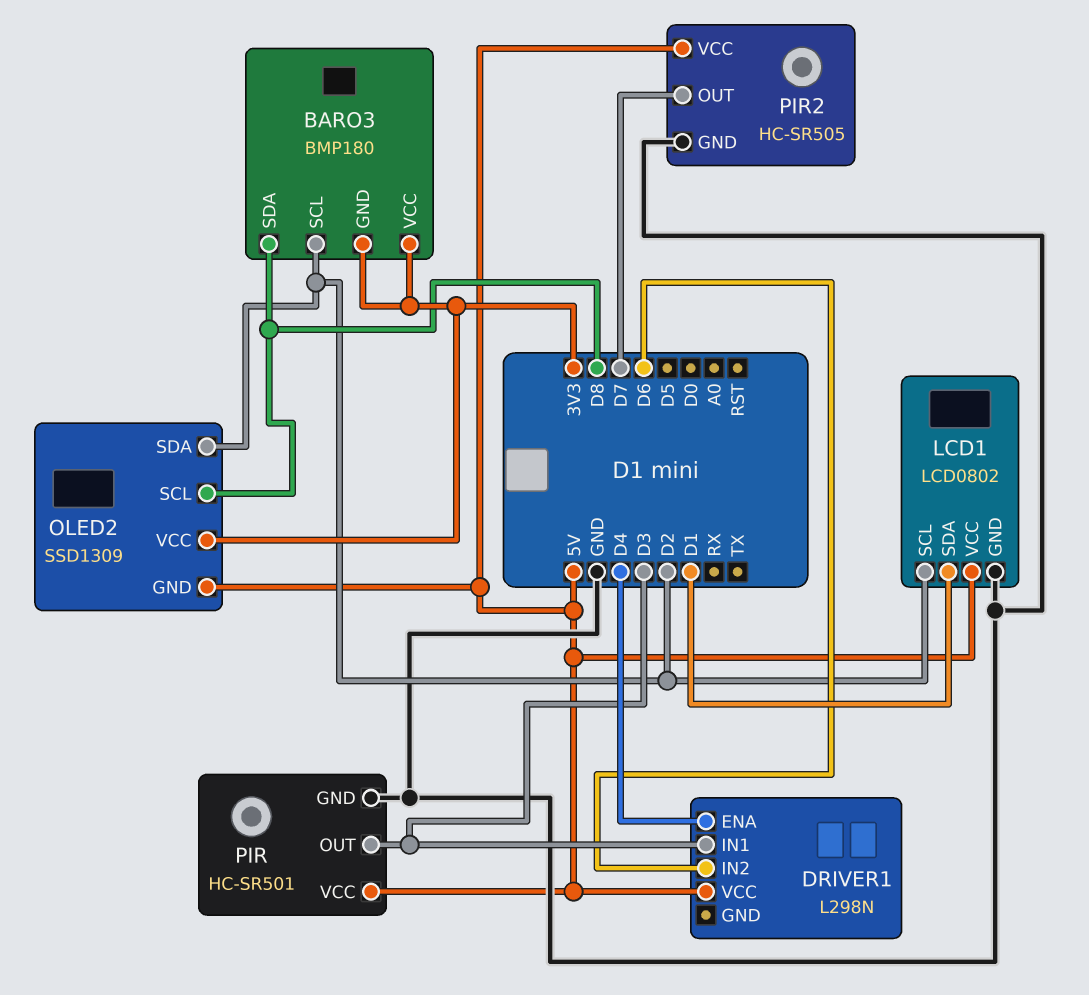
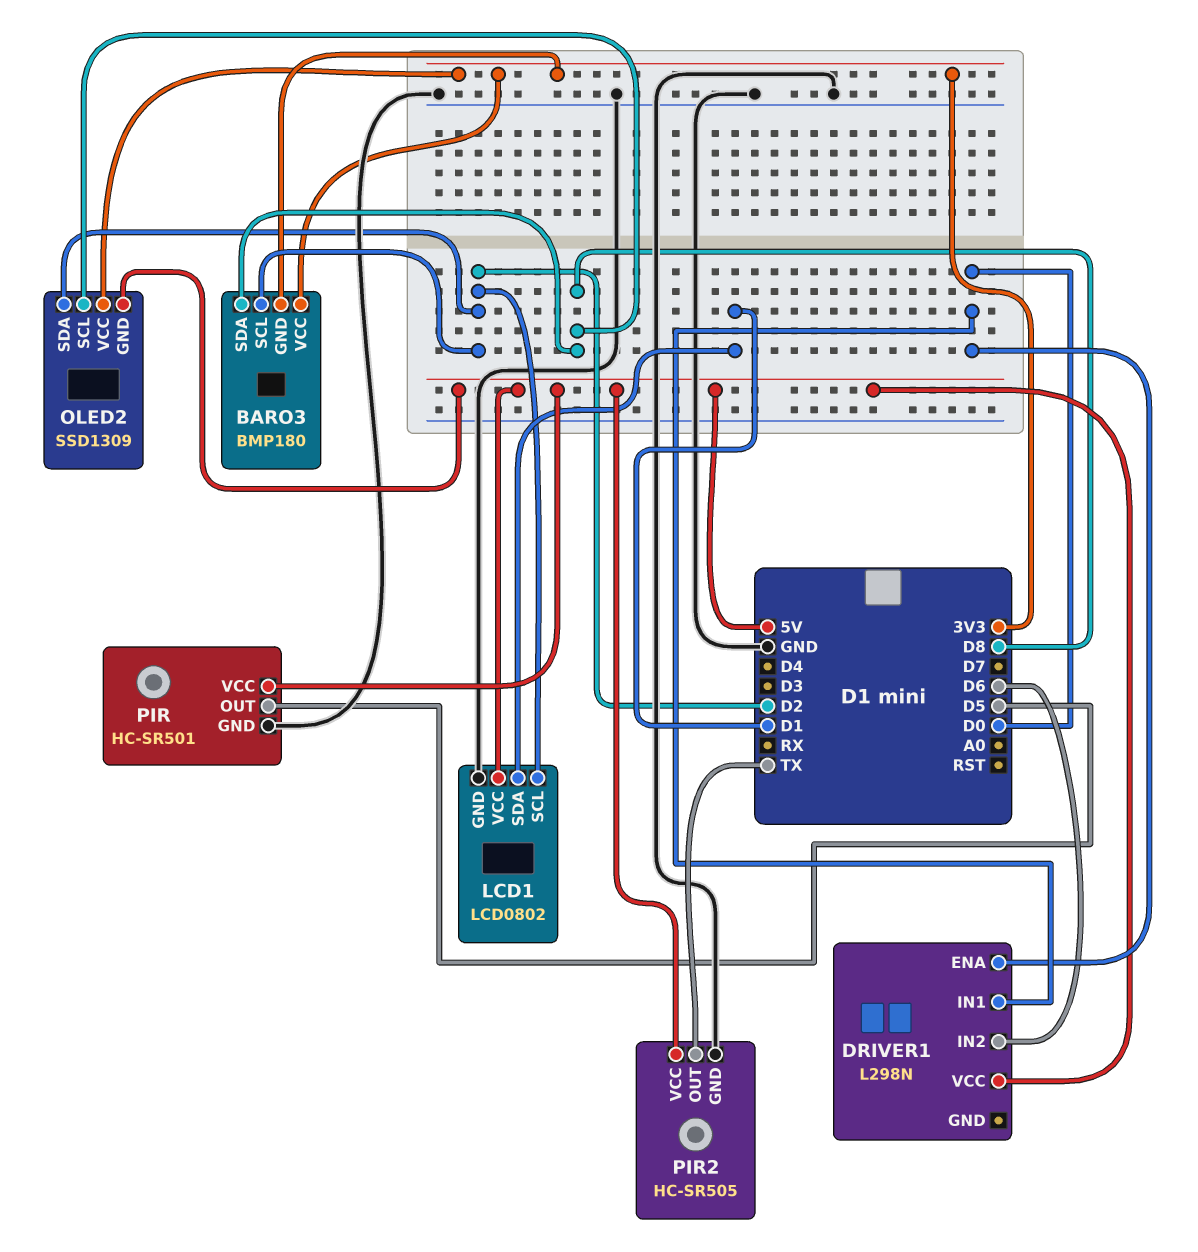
DRIVER1 pin ENA: D4 -> D0
DRIVER1 pin IN1: D3 -> D0
PIR pin OUT: D3 -> D5
PIR2 pin OUT: D7 -> TX

